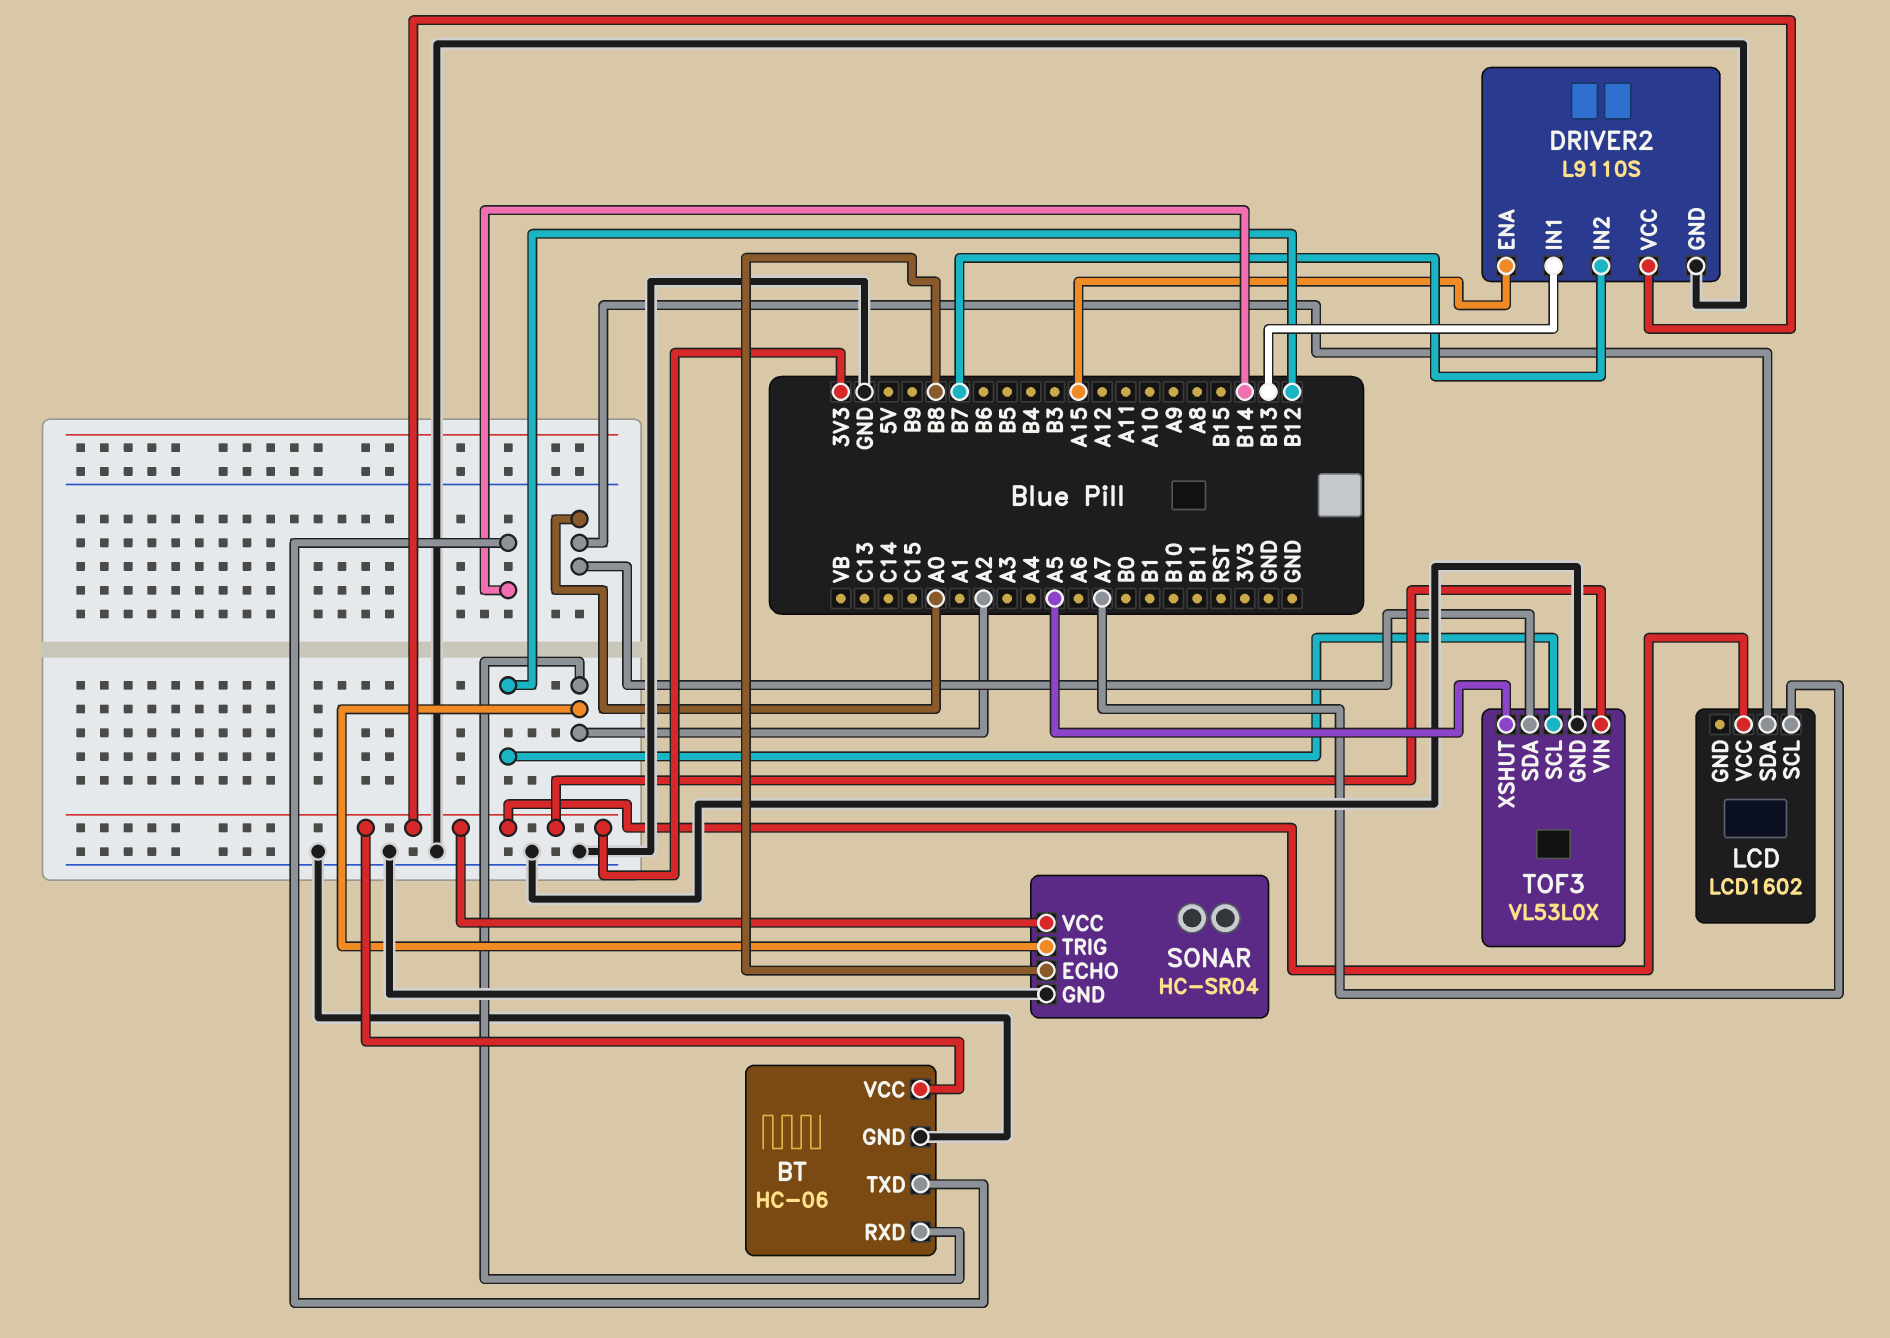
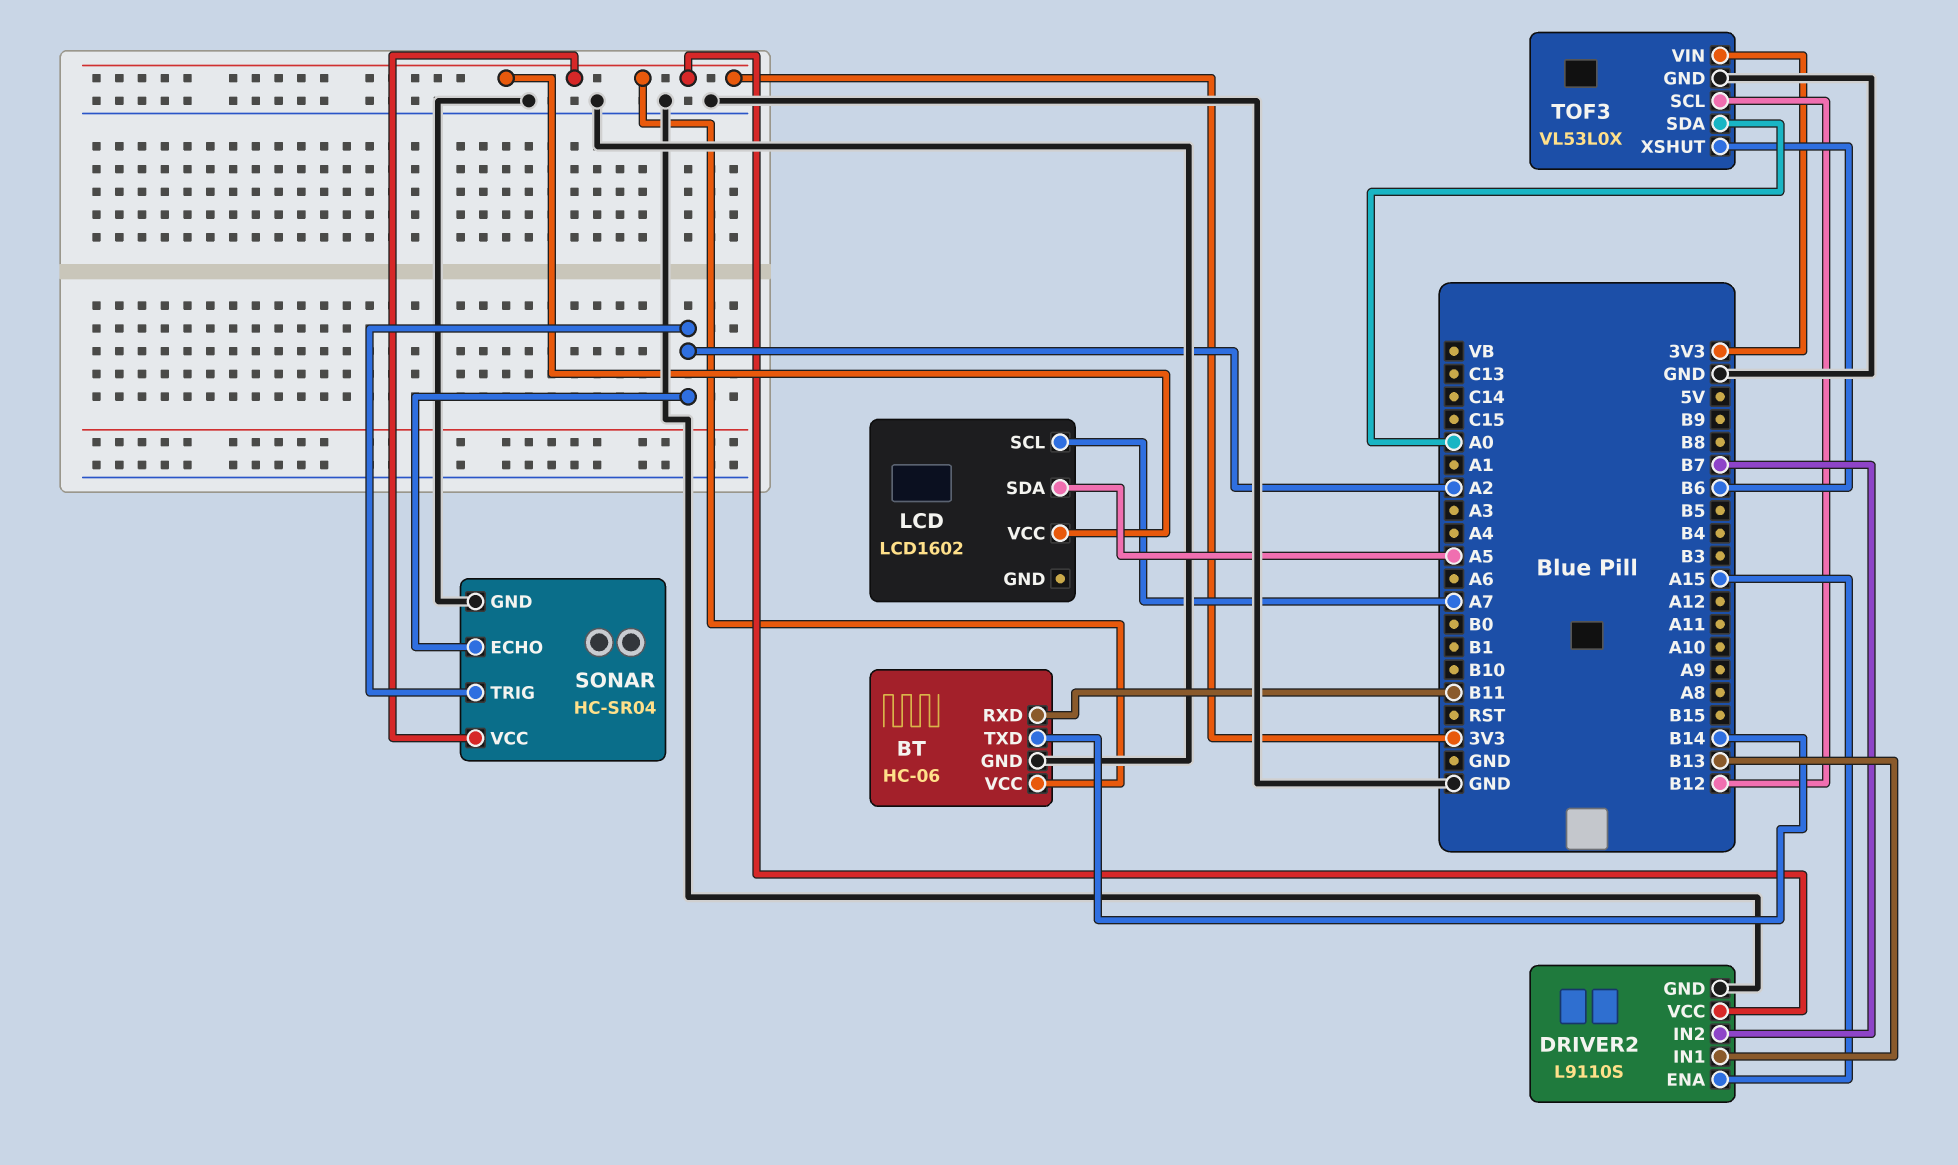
BT pin RXD: A2 -> B11
LCD pin SDA: A0 -> A5
SONAR pin ECHO: B8 -> A2
TOF3 pin XSHUT: A5 -> B6

